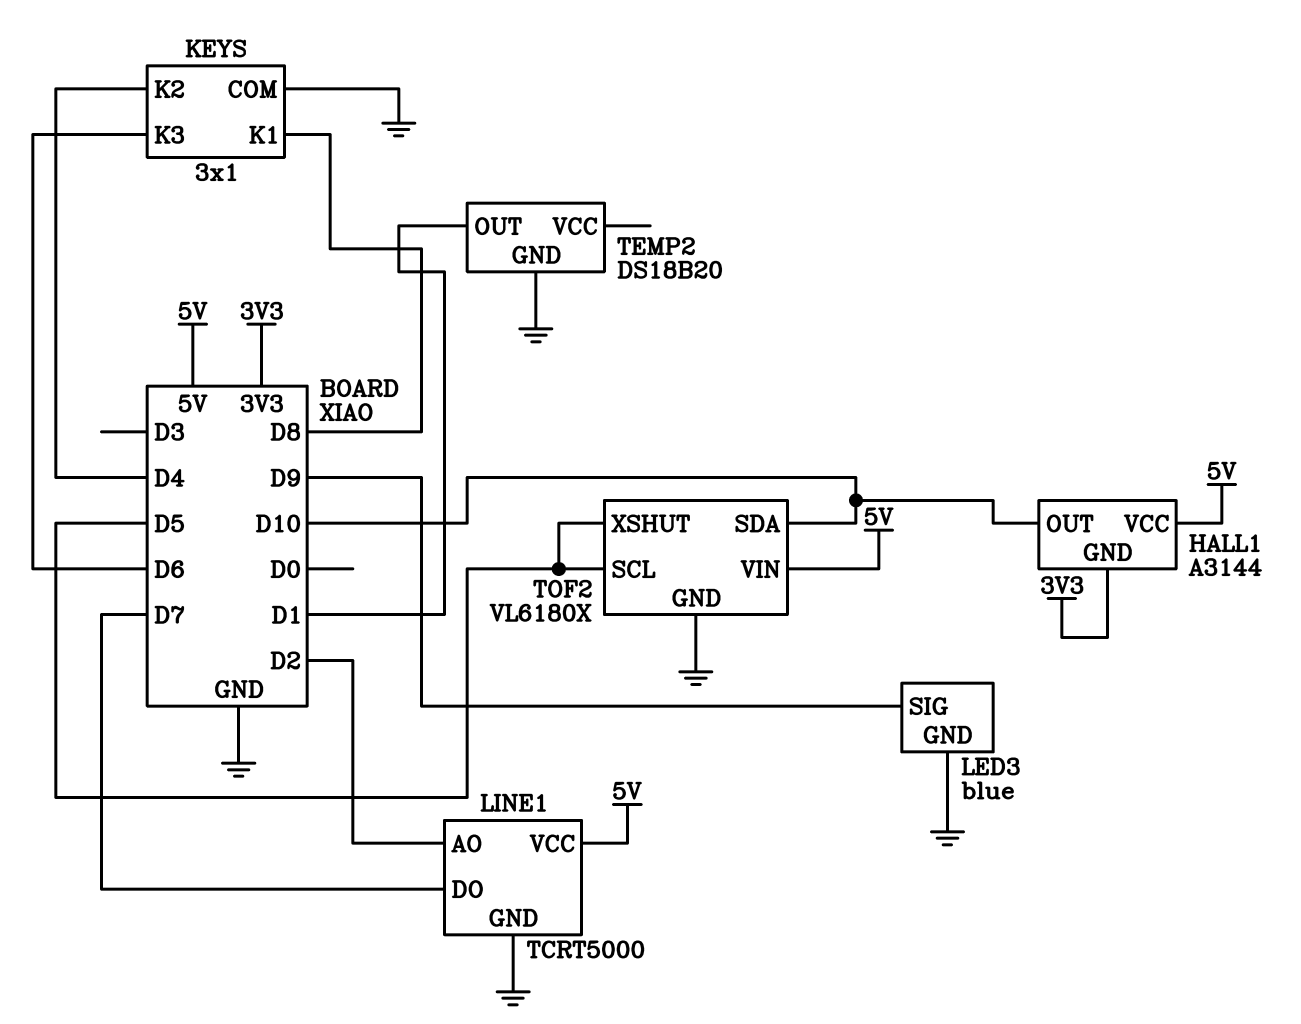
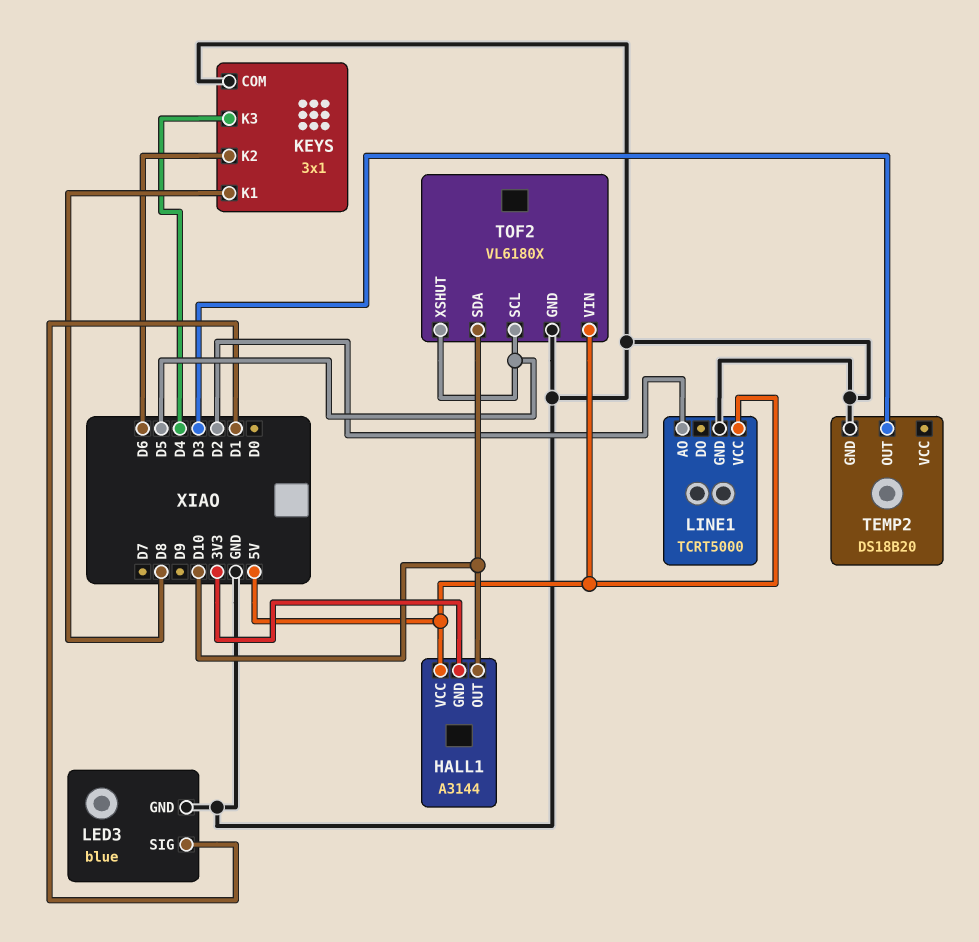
KEYS pin K2: D4 -> D6
KEYS pin K3: D6 -> D4
LED3 pin SIG: D9 -> D1
LINE1 pin DO: D7 -> none
TEMP2 pin OUT: D1 -> D3

